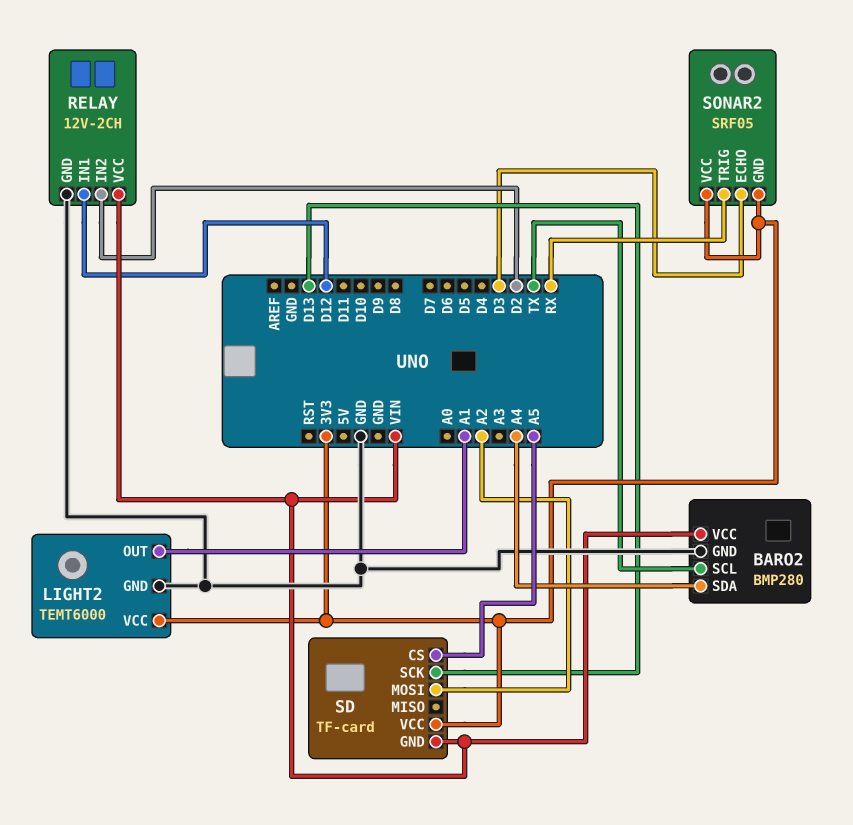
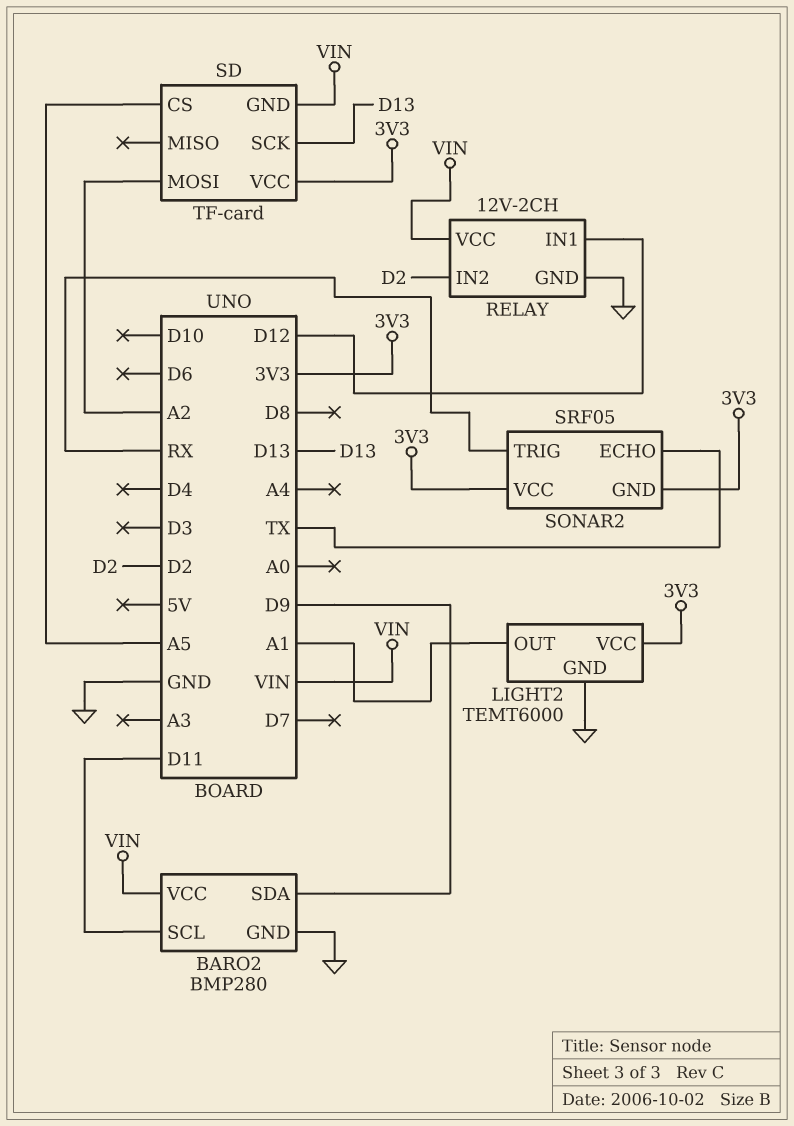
BARO2 pin SCL: TX -> D11
BARO2 pin SDA: A4 -> D9
SONAR2 pin ECHO: D3 -> TX

